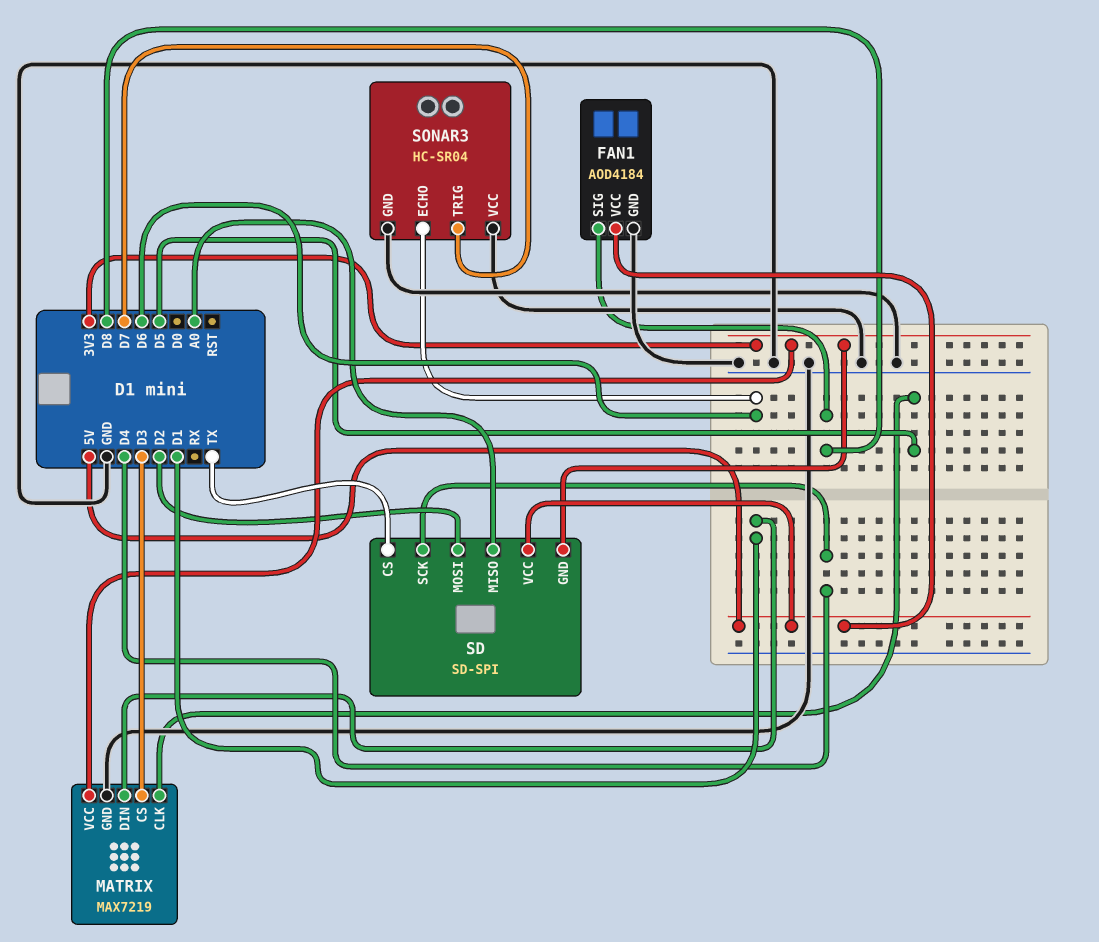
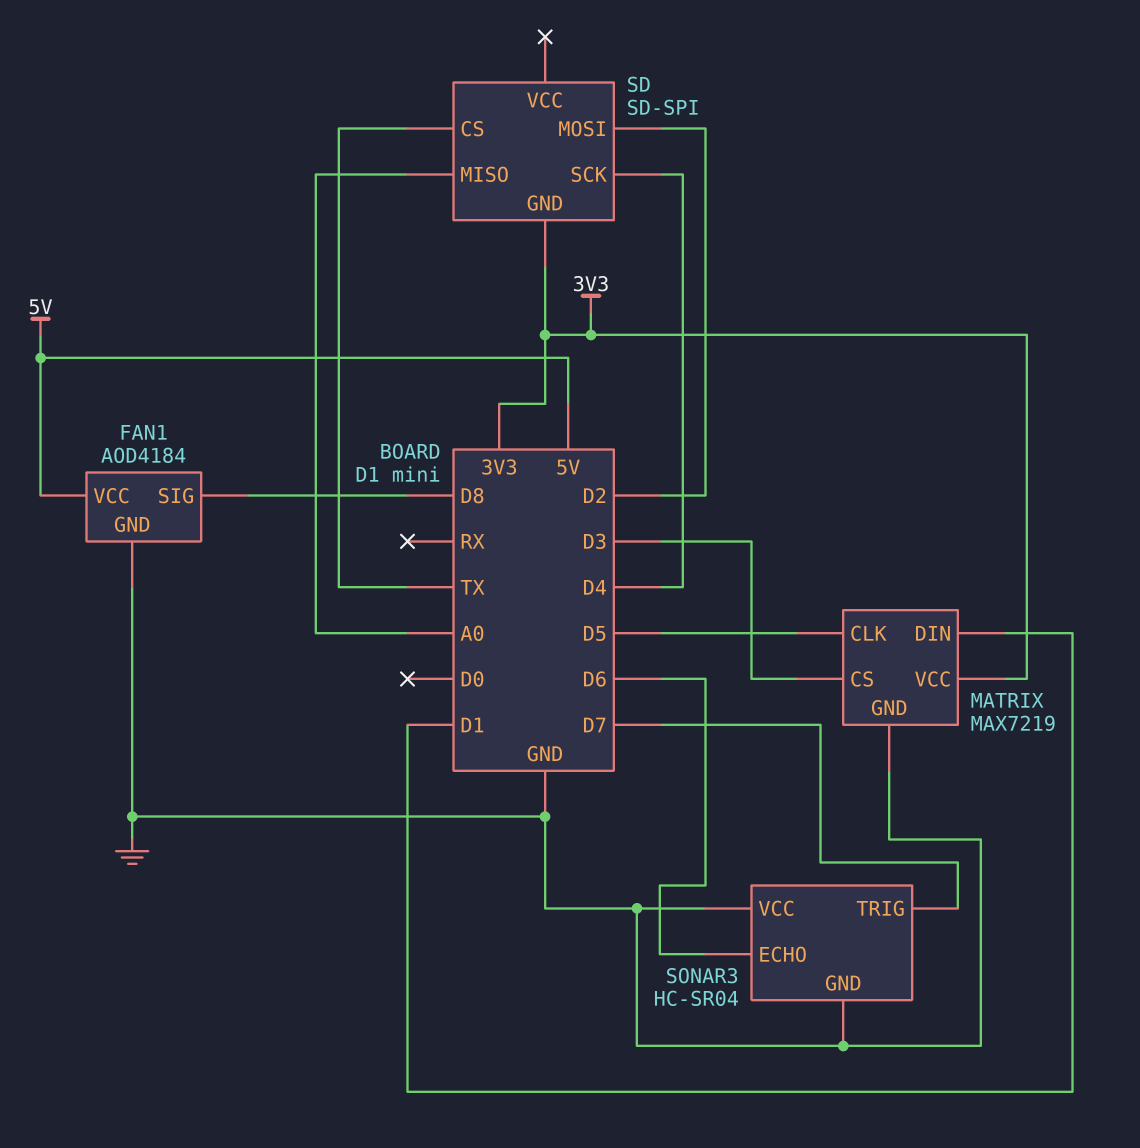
SD pin VCC: 5V -> none

